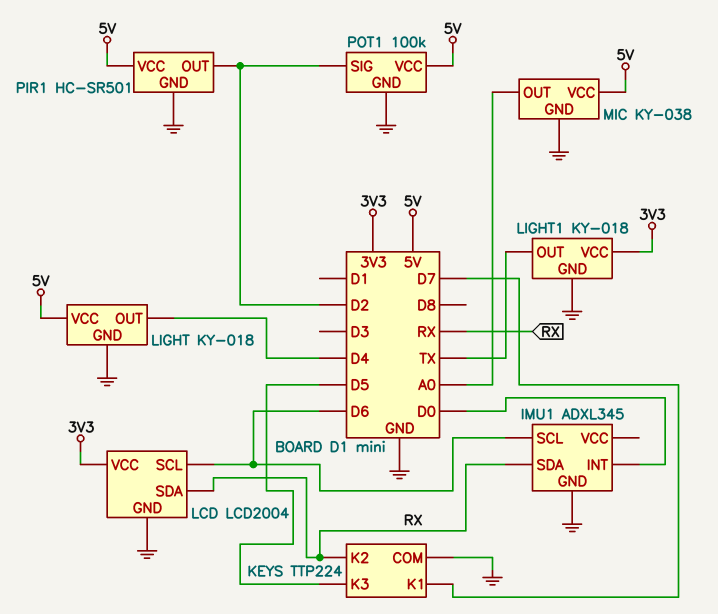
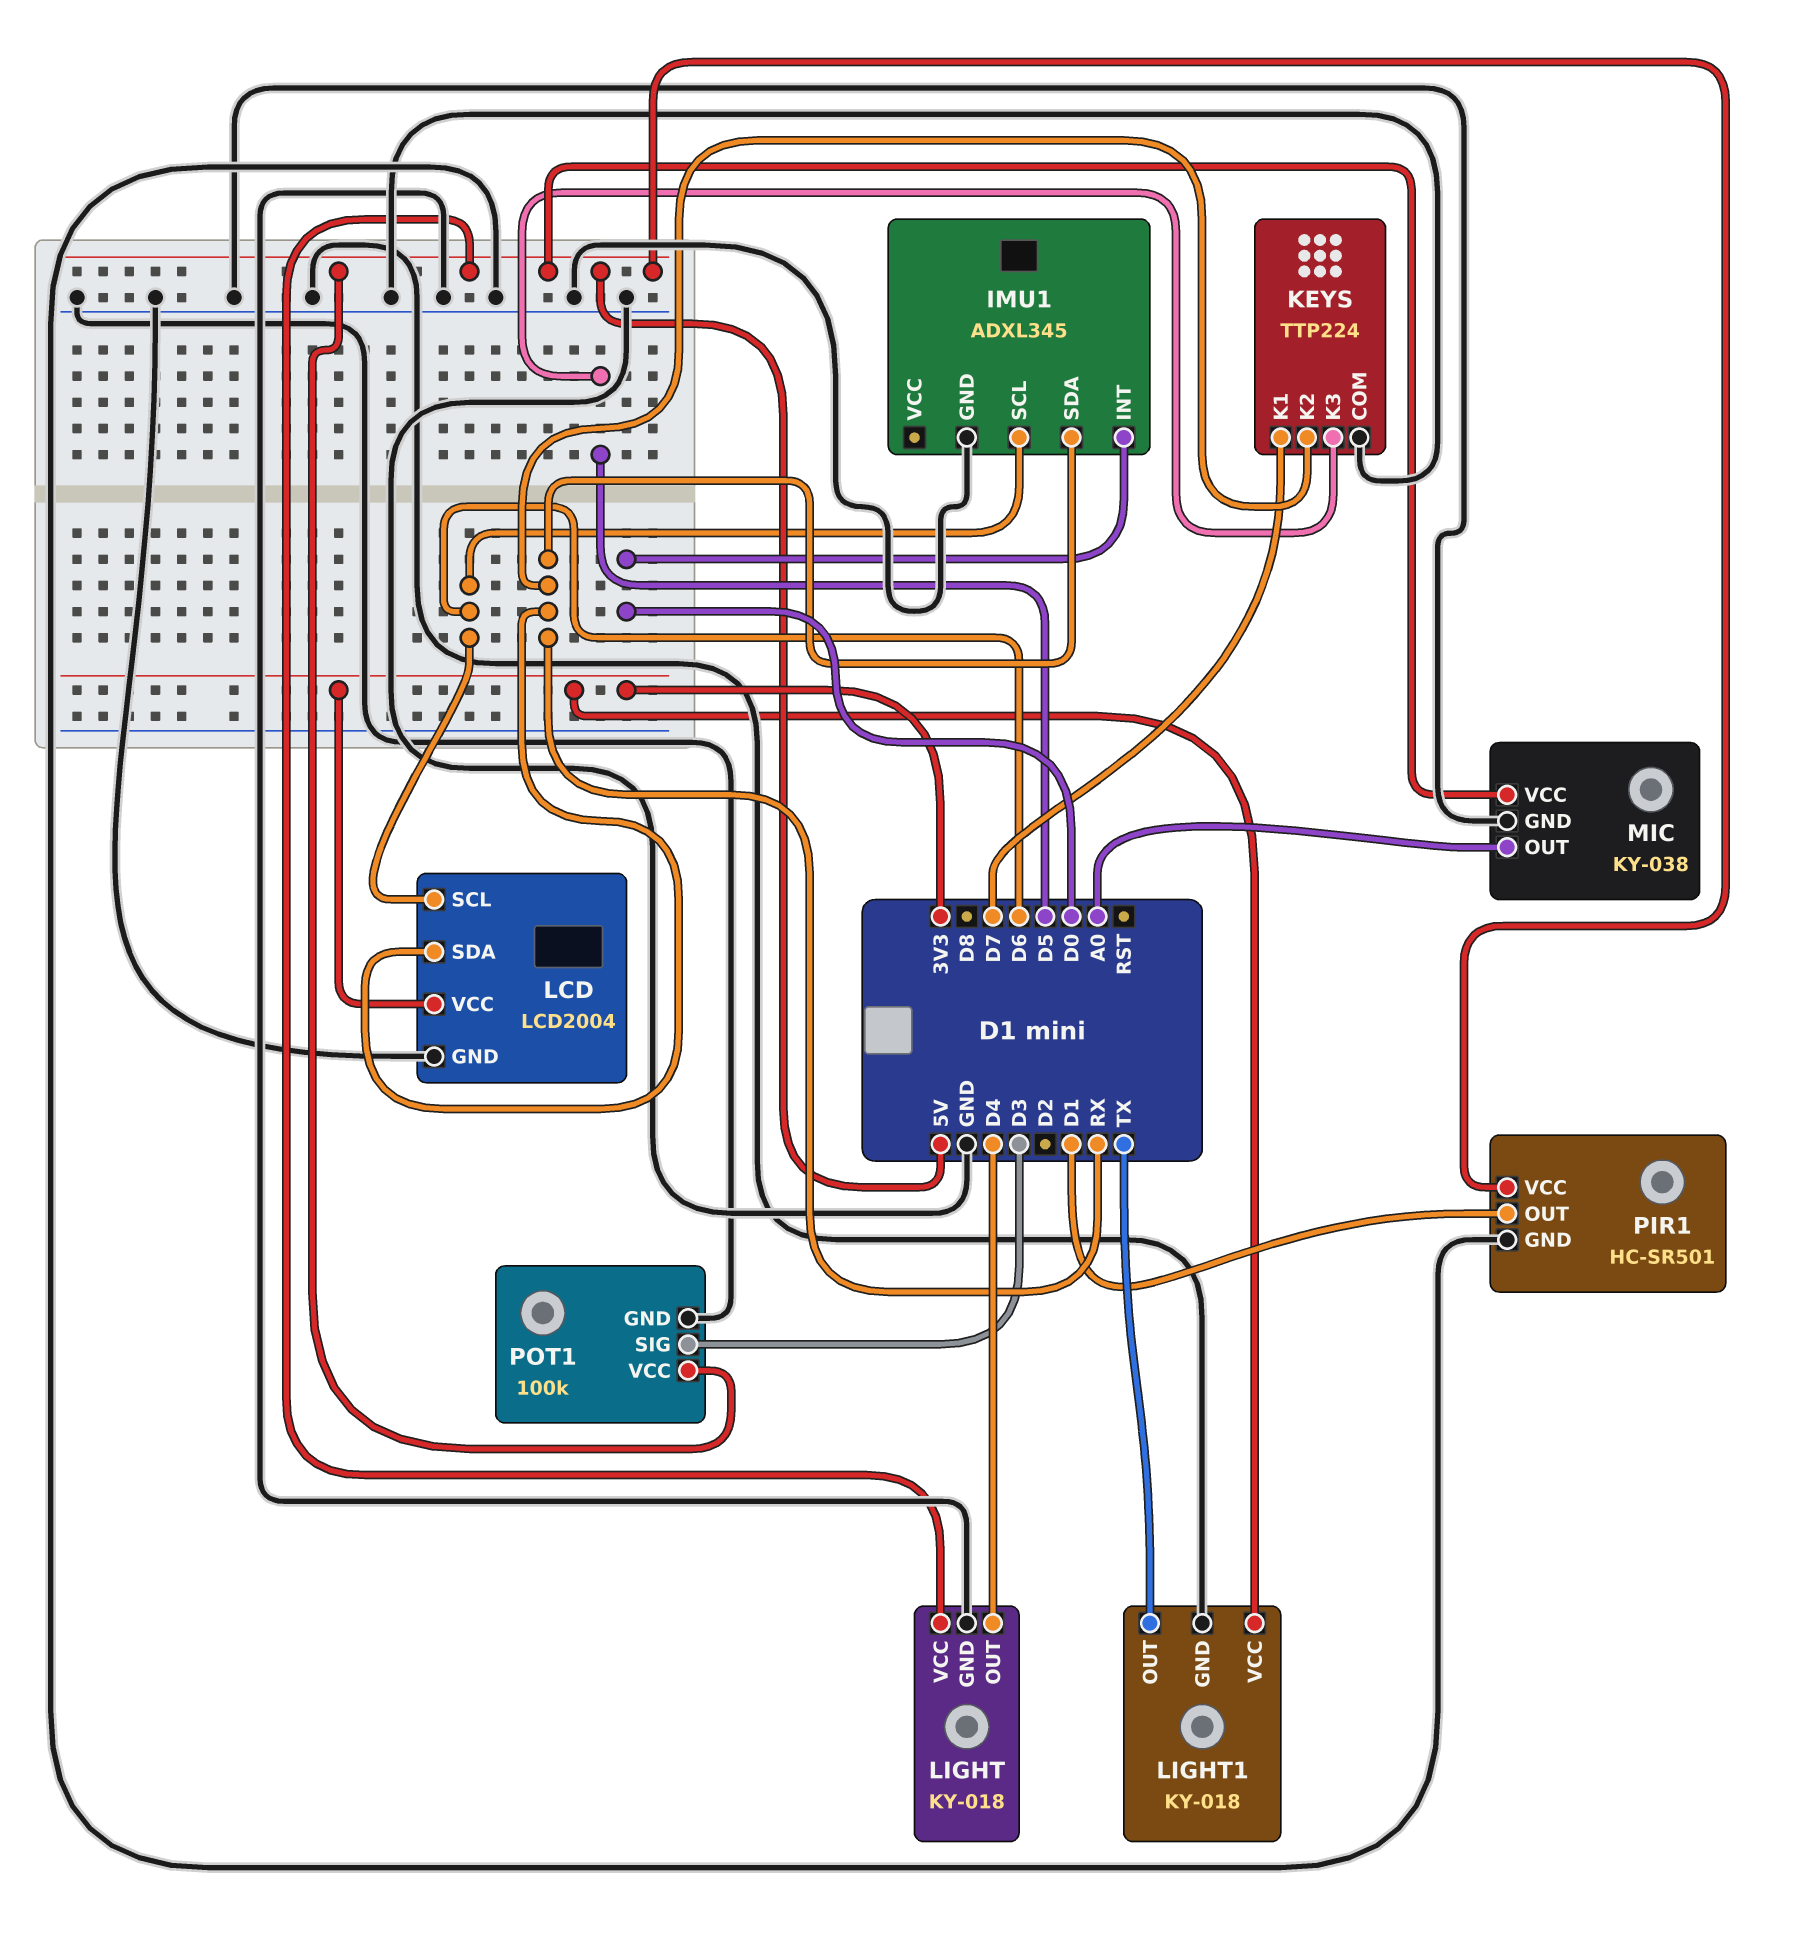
PIR1 pin OUT: D2 -> D1
POT1 pin SIG: D2 -> D3

